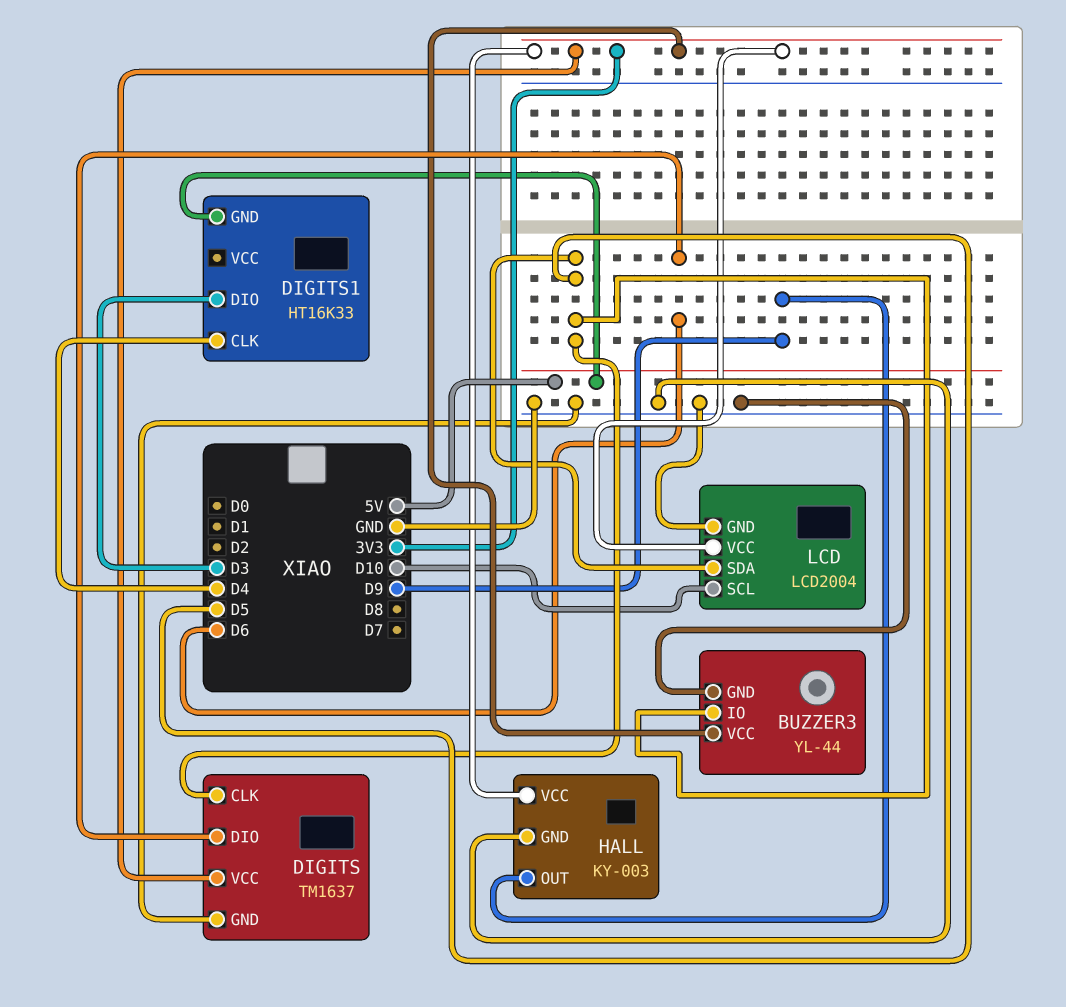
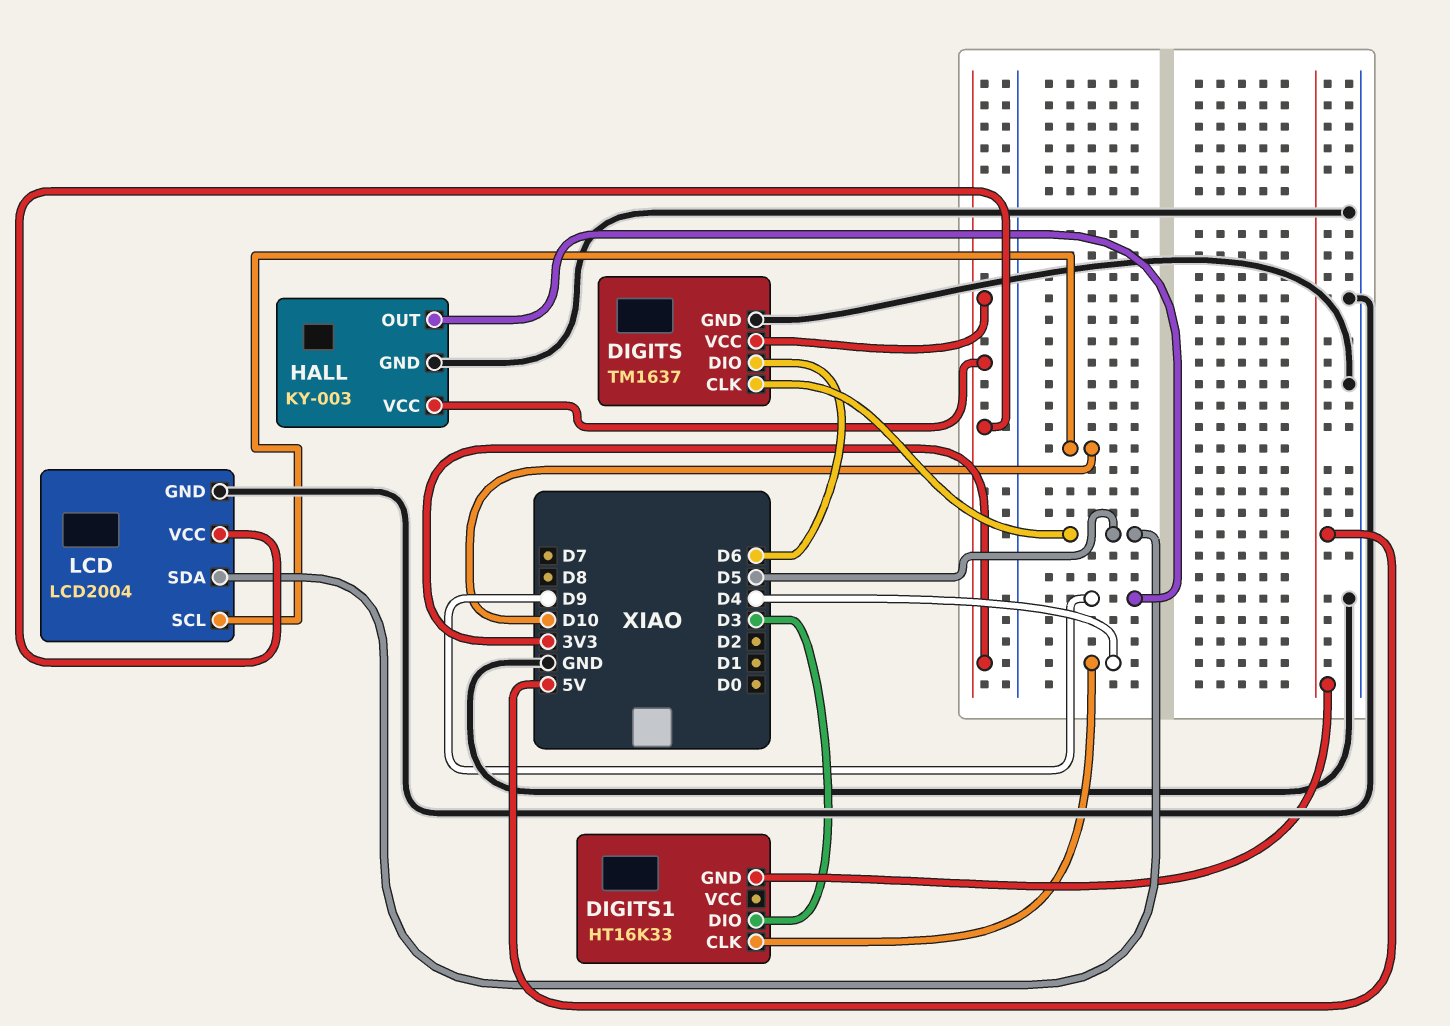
BUZZER3: YL-44 -> none
BUZZER3 pin GND: GND -> none
BUZZER3 pin IO: D5 -> none
BUZZER3 pin VCC: 3V3 -> none

